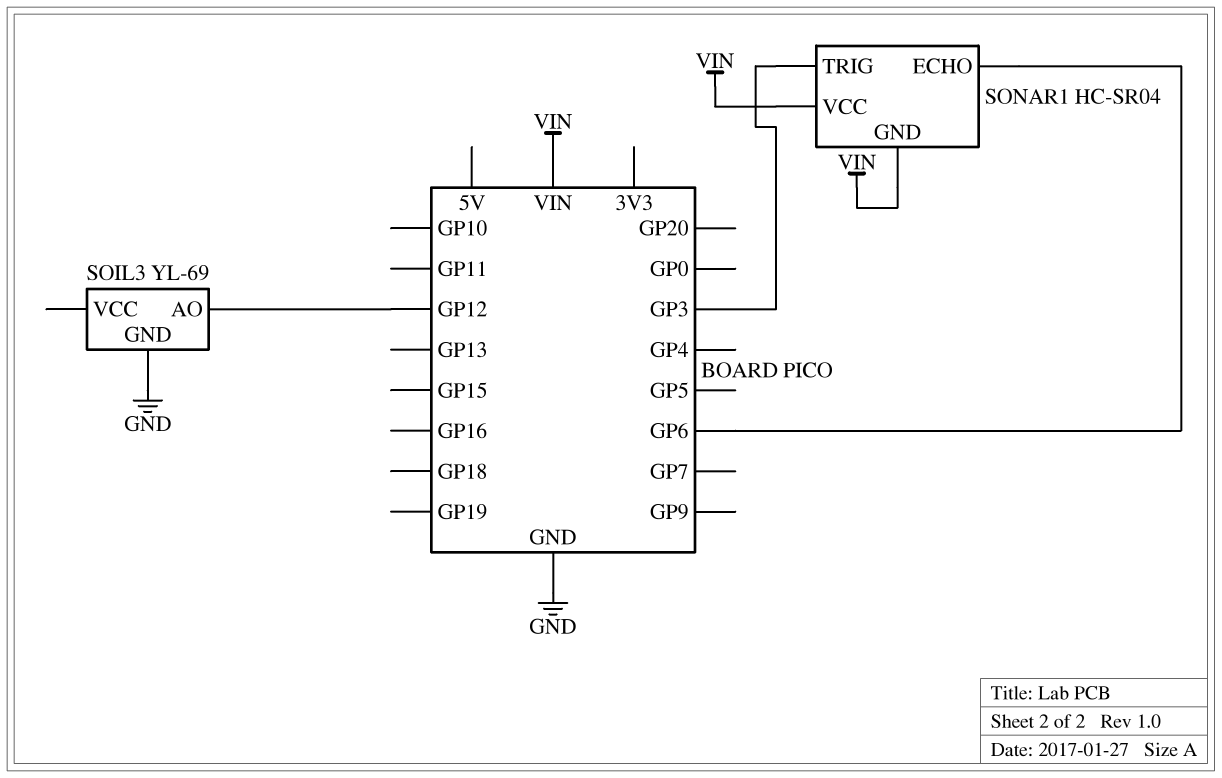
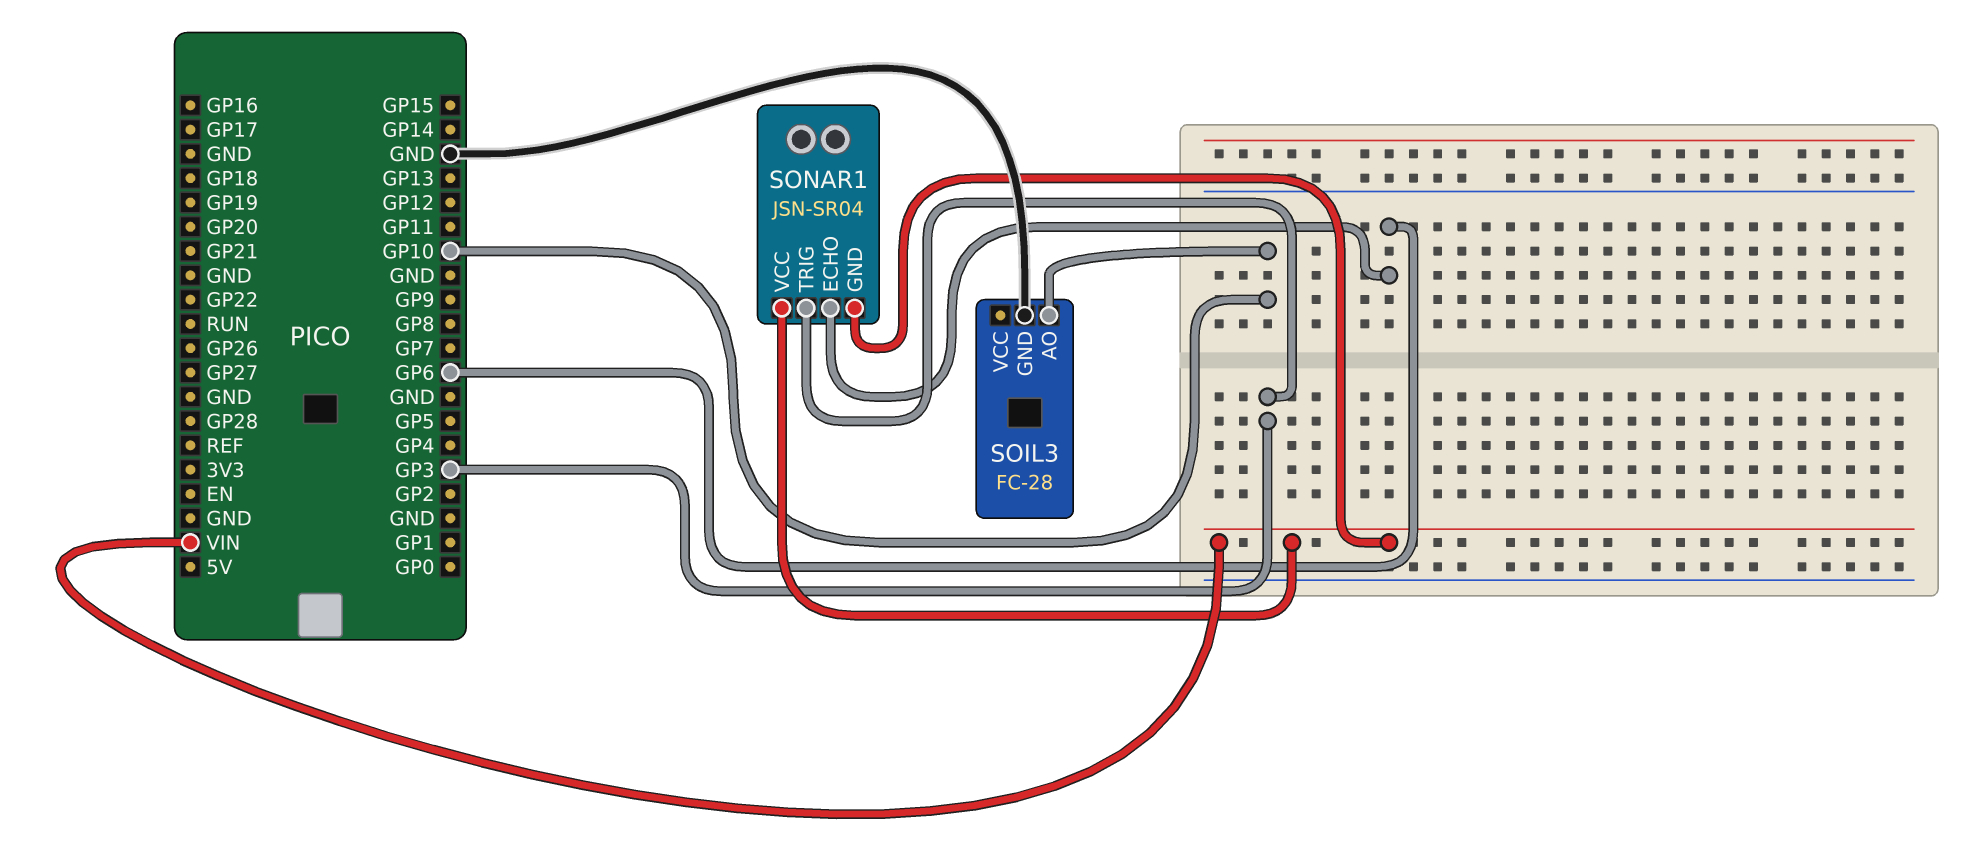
SOIL3: YL-69 -> FC-28
SOIL3 pin AO: GP12 -> GP10
SONAR1: HC-SR04 -> JSN-SR04

